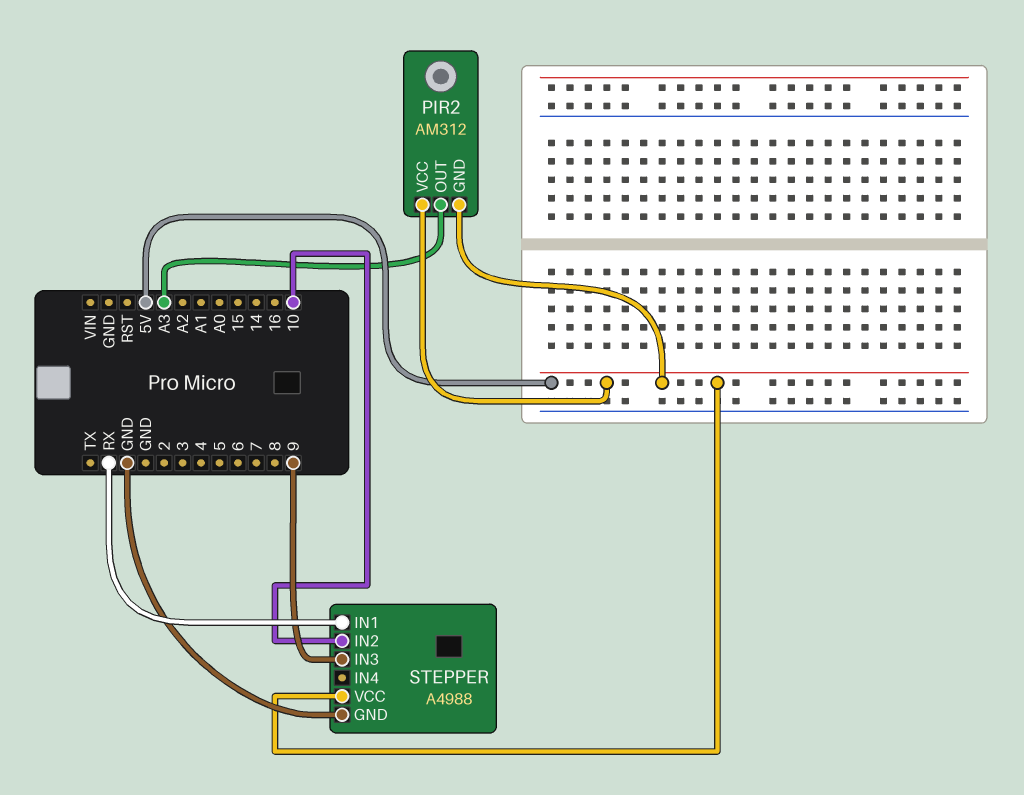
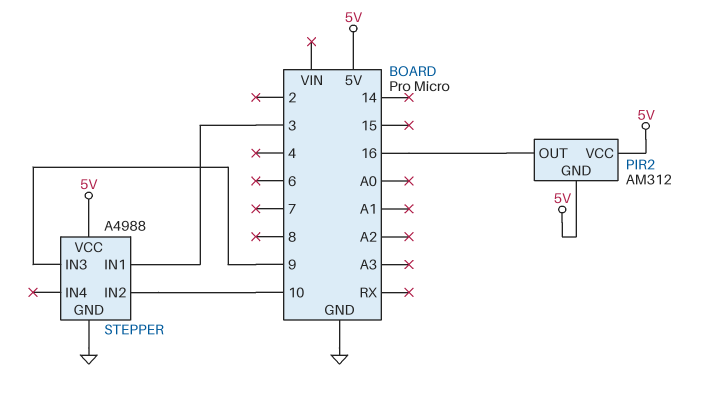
PIR2 pin OUT: A3 -> 16
STEPPER pin IN1: RX -> 3

